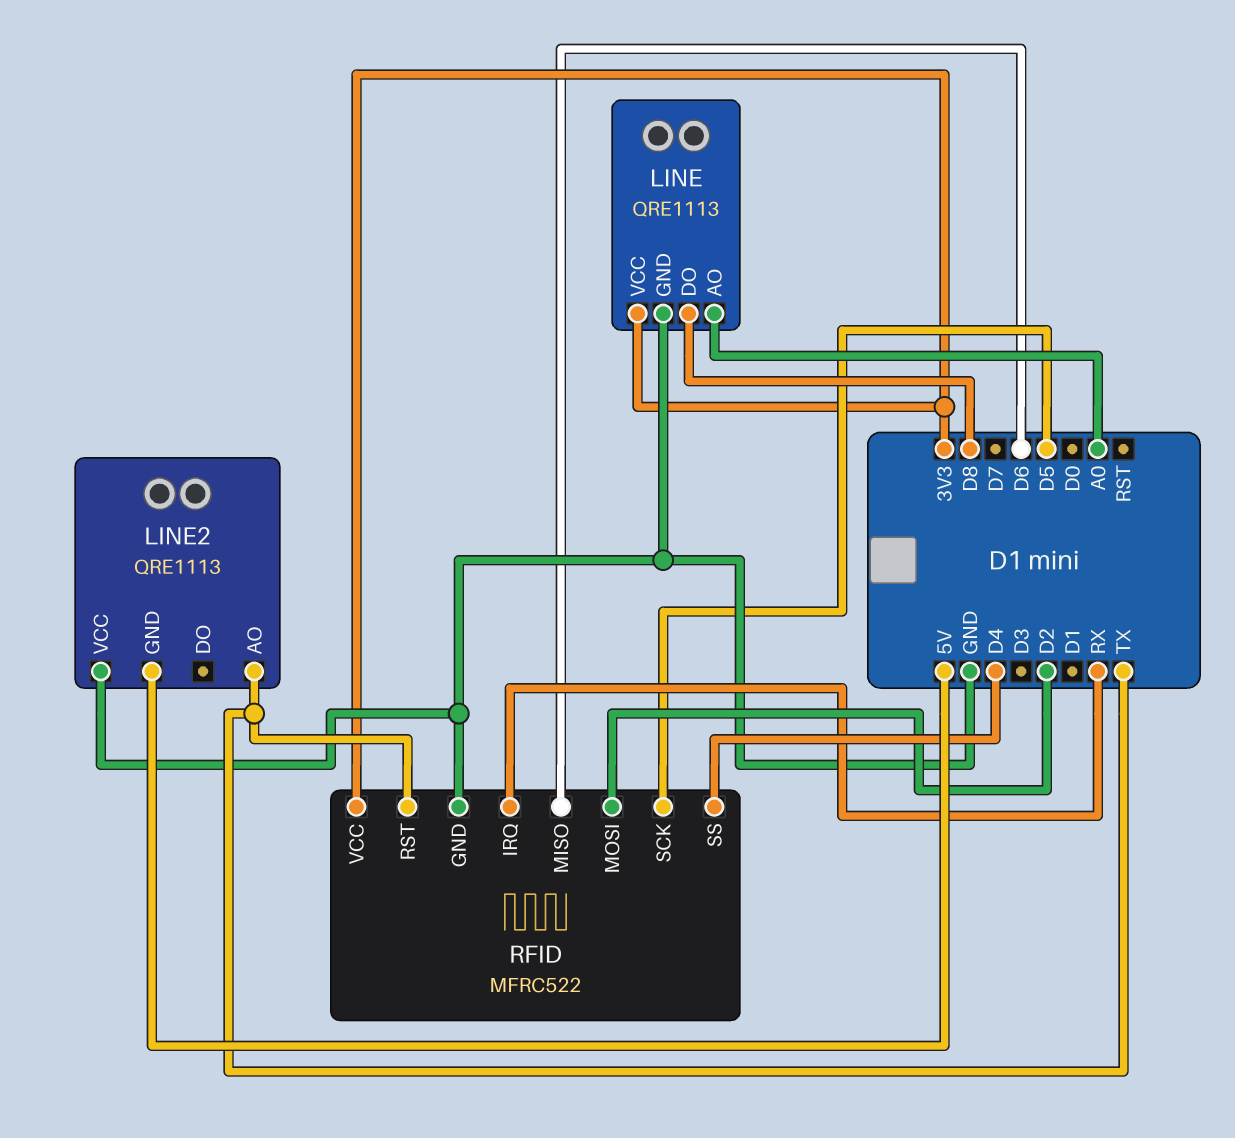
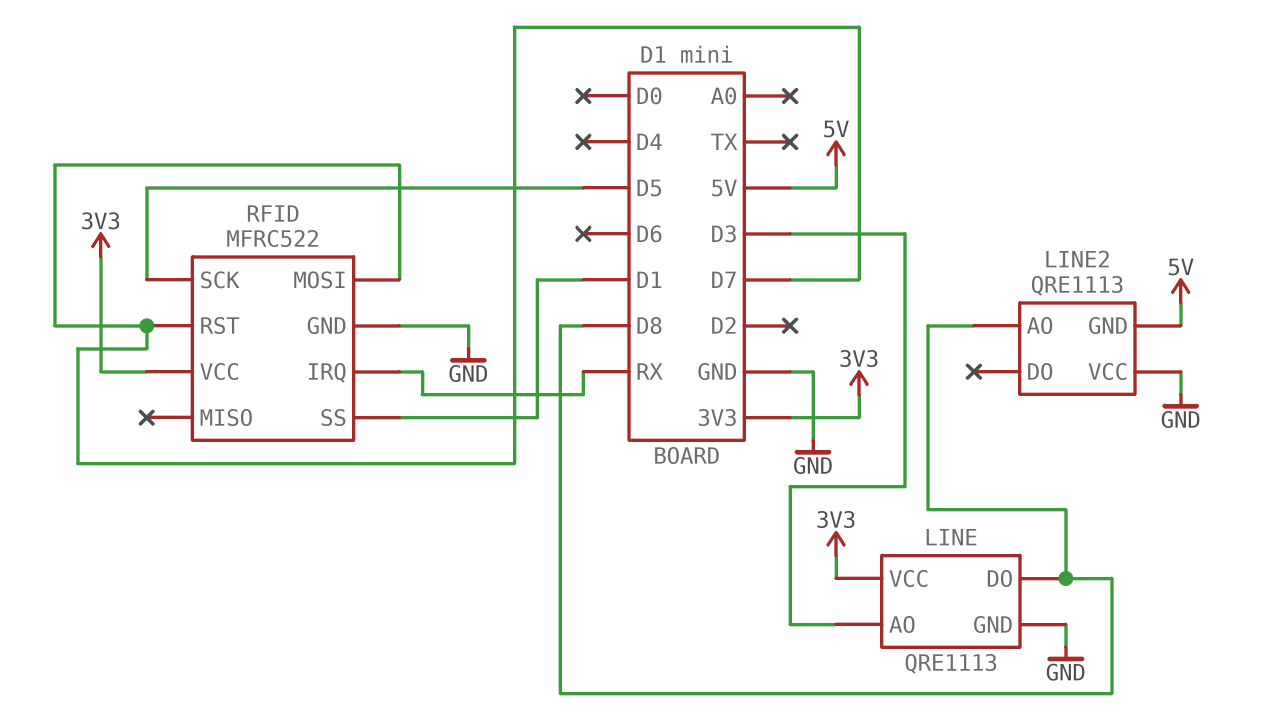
LINE pin AO: A0 -> D3
LINE2 pin AO: TX -> D8
RFID pin MISO: D6 -> none
RFID pin MOSI: D2 -> D7
RFID pin RST: TX -> D7
RFID pin SS: D4 -> D1

